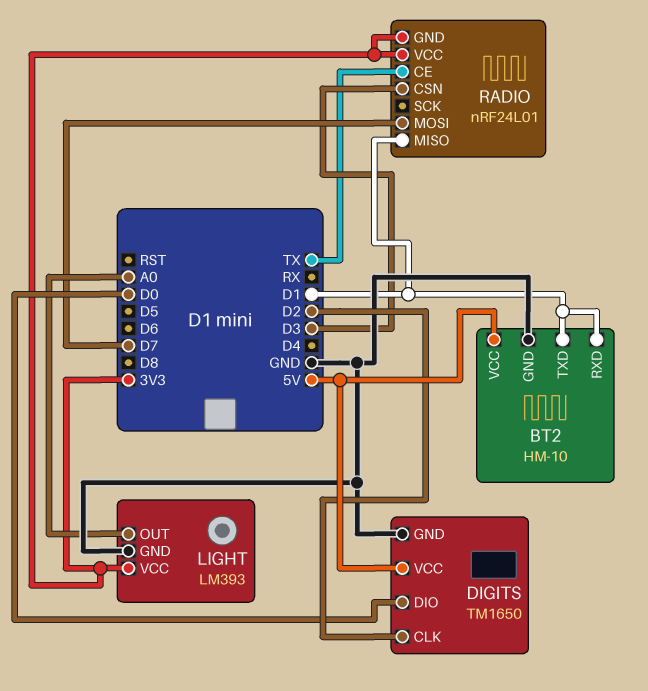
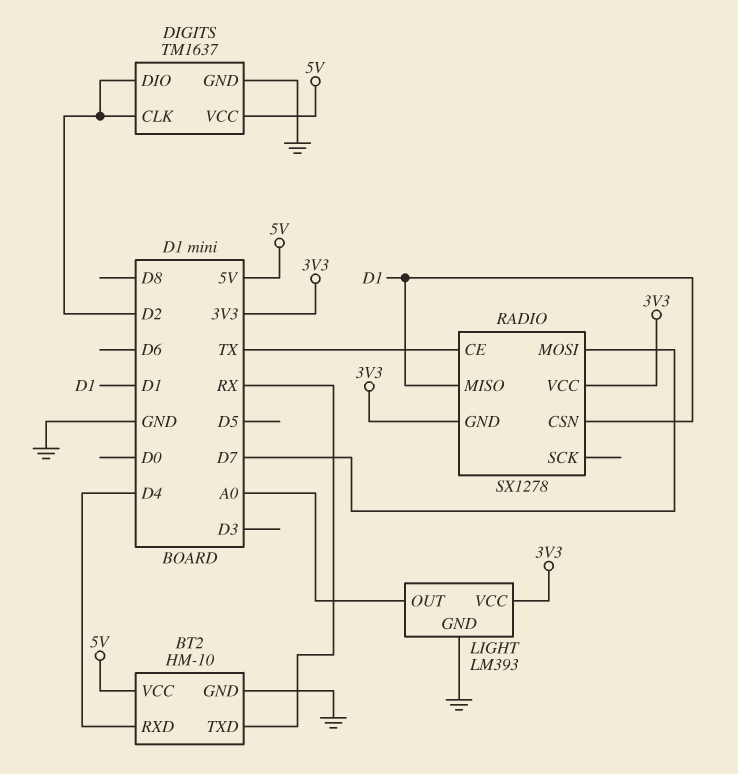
BT2 pin RXD: D1 -> D4
BT2 pin TXD: D1 -> RX
DIGITS: TM1650 -> TM1637
DIGITS pin DIO: D0 -> D2
RADIO: nRF24L01 -> SX1278
RADIO pin CSN: D3 -> D1

